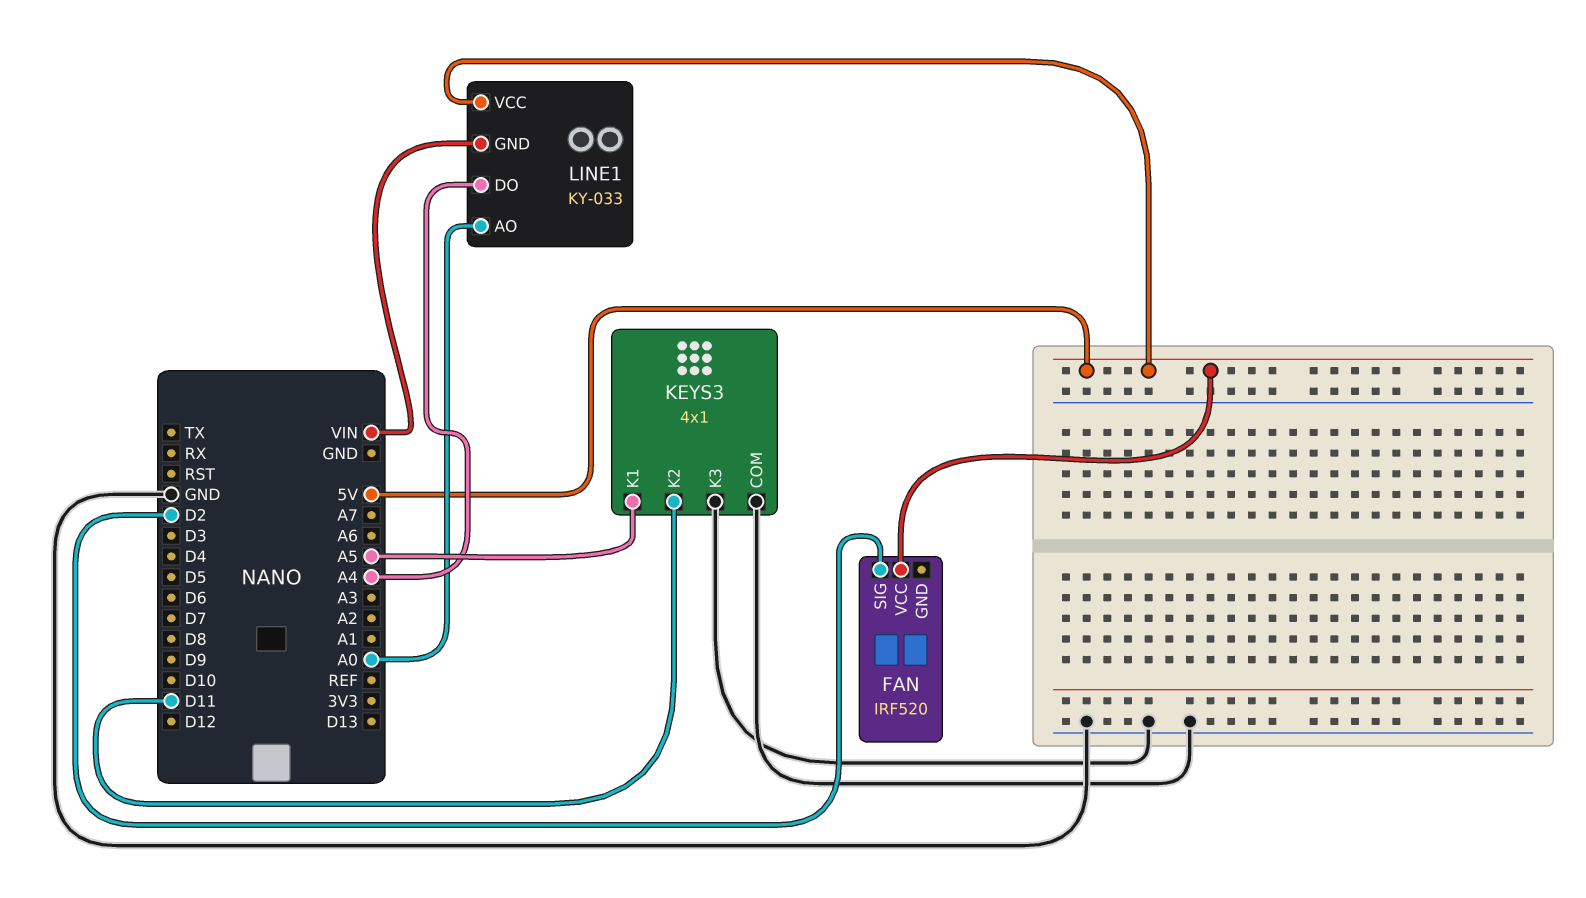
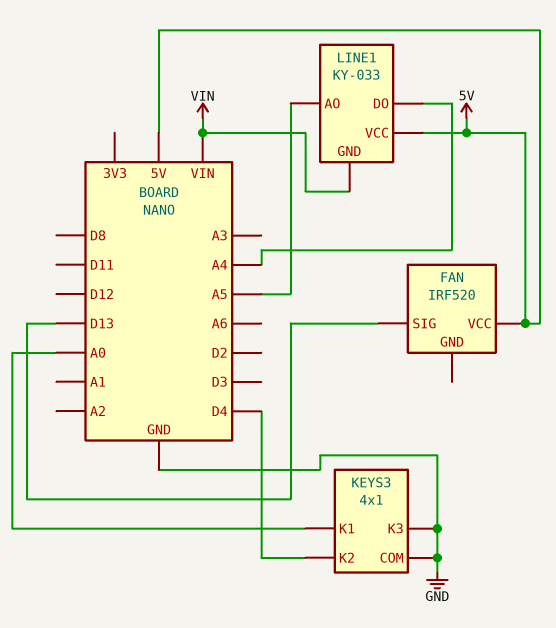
FAN pin SIG: D2 -> D13
KEYS3 pin K1: A5 -> A0
KEYS3 pin K2: D11 -> D4
LINE1 pin AO: A0 -> A5

